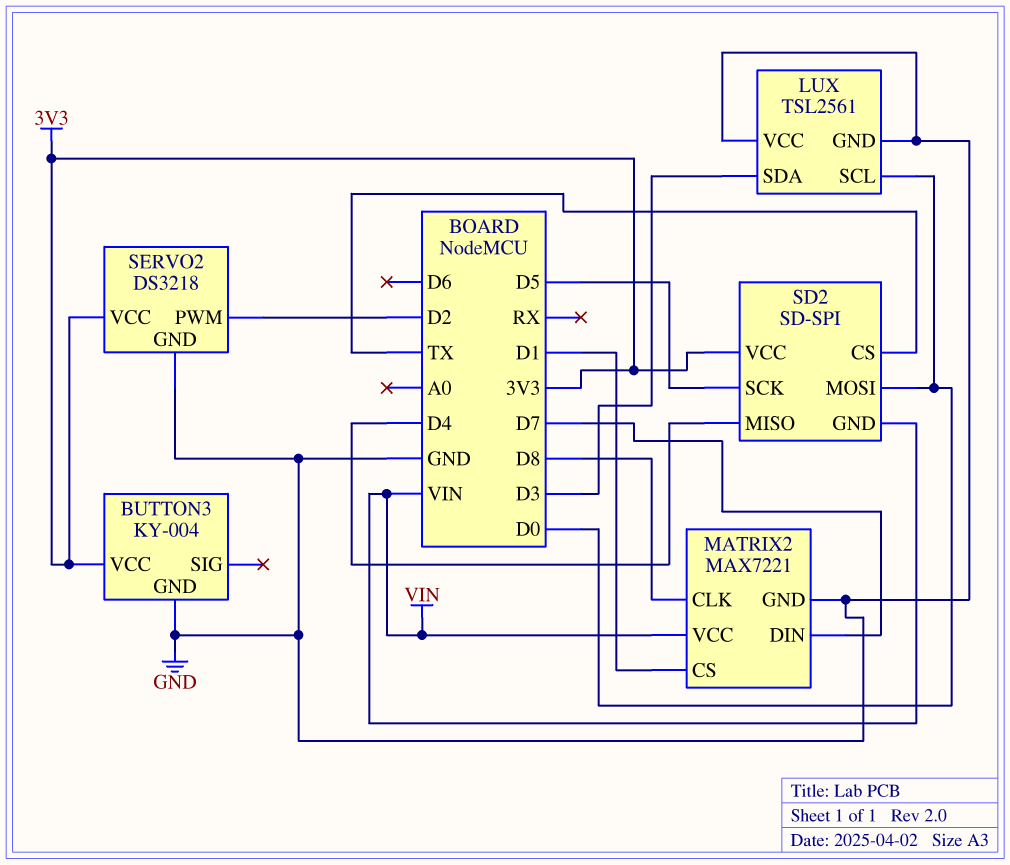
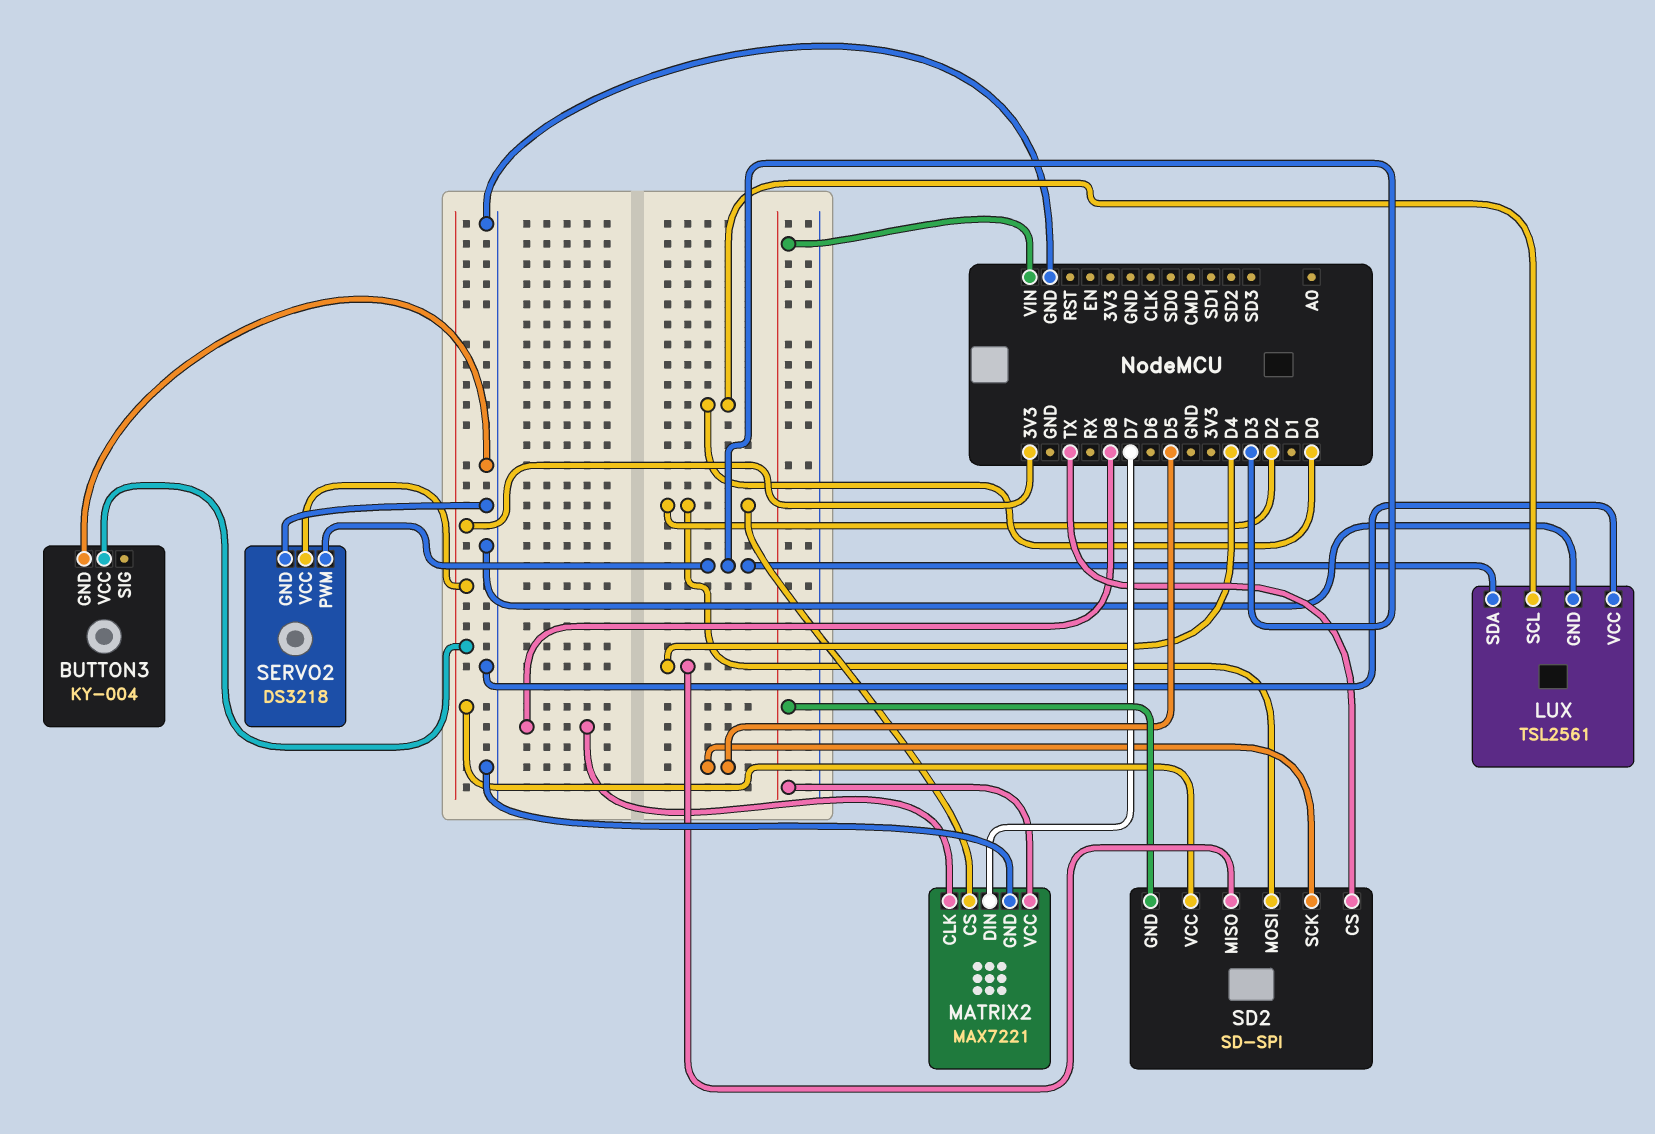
MATRIX2 pin CS: D1 -> D2
SD2 pin MOSI: D0 -> D2
SERVO2 pin PWM: D2 -> D3

